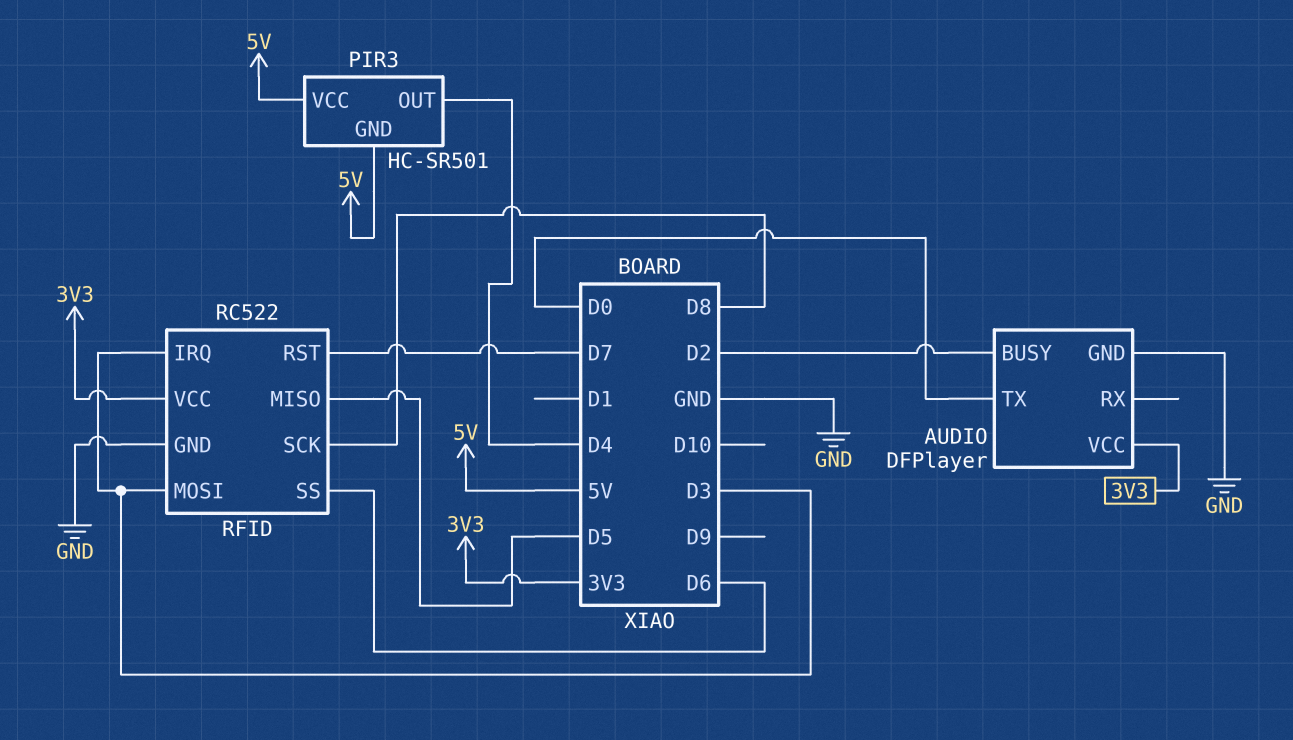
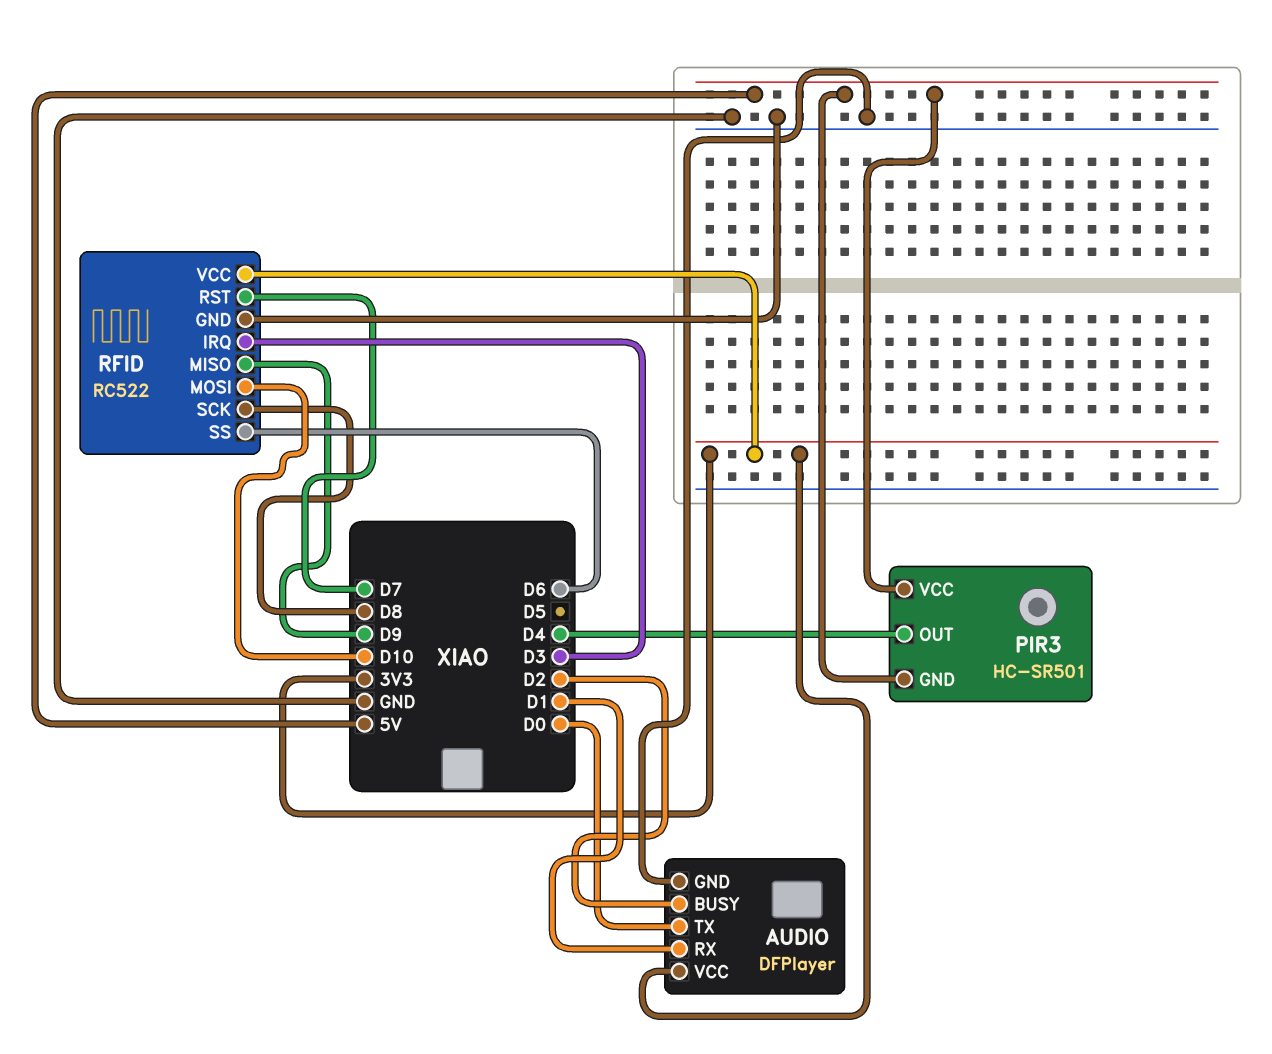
AUDIO pin RX: none -> D1
RFID pin MISO: D5 -> D9
RFID pin MOSI: D3 -> D10

